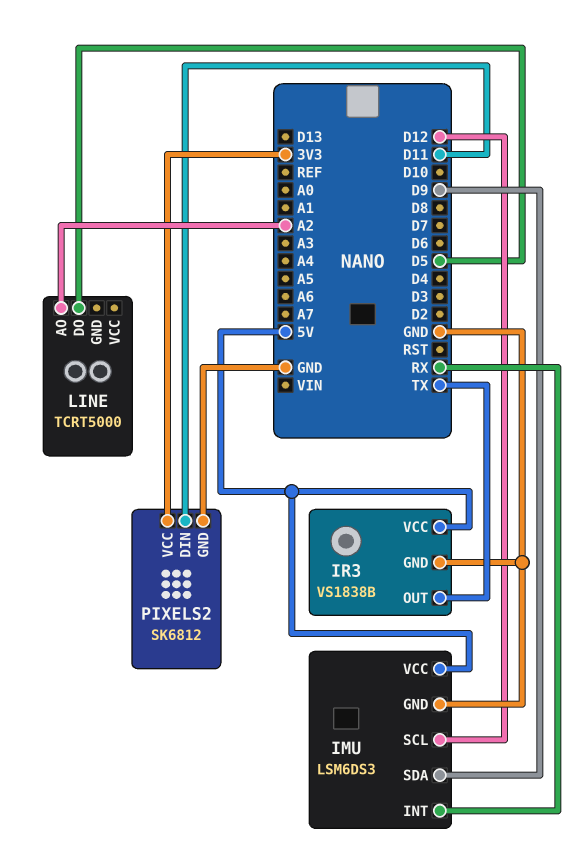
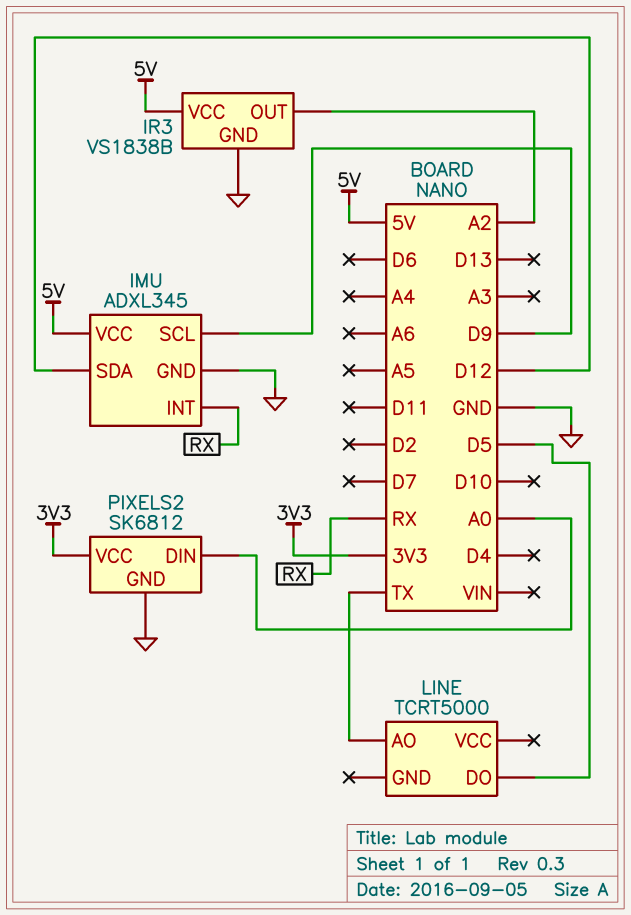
IMU: LSM6DS3 -> ADXL345
IMU pin SCL: D12 -> D9
IMU pin SDA: D9 -> D12
IR3 pin OUT: TX -> A2
LINE pin AO: A2 -> TX
PIXELS2 pin DIN: D11 -> A0

